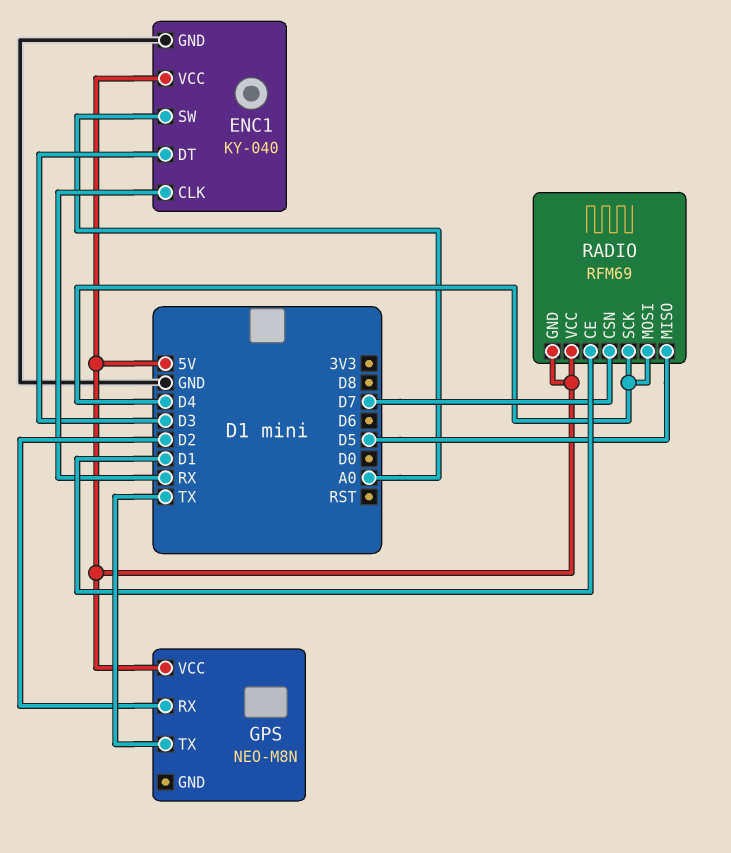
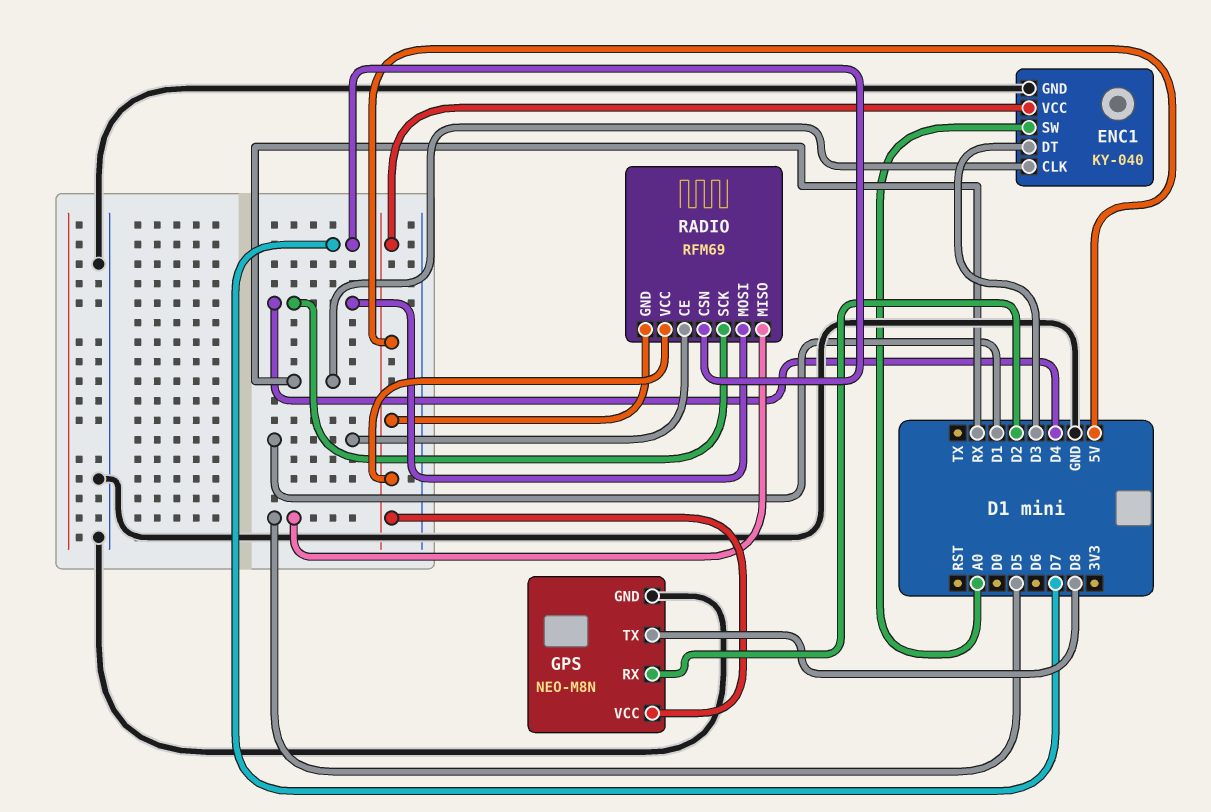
GPS pin GND: none -> GND
GPS pin TX: TX -> D8

